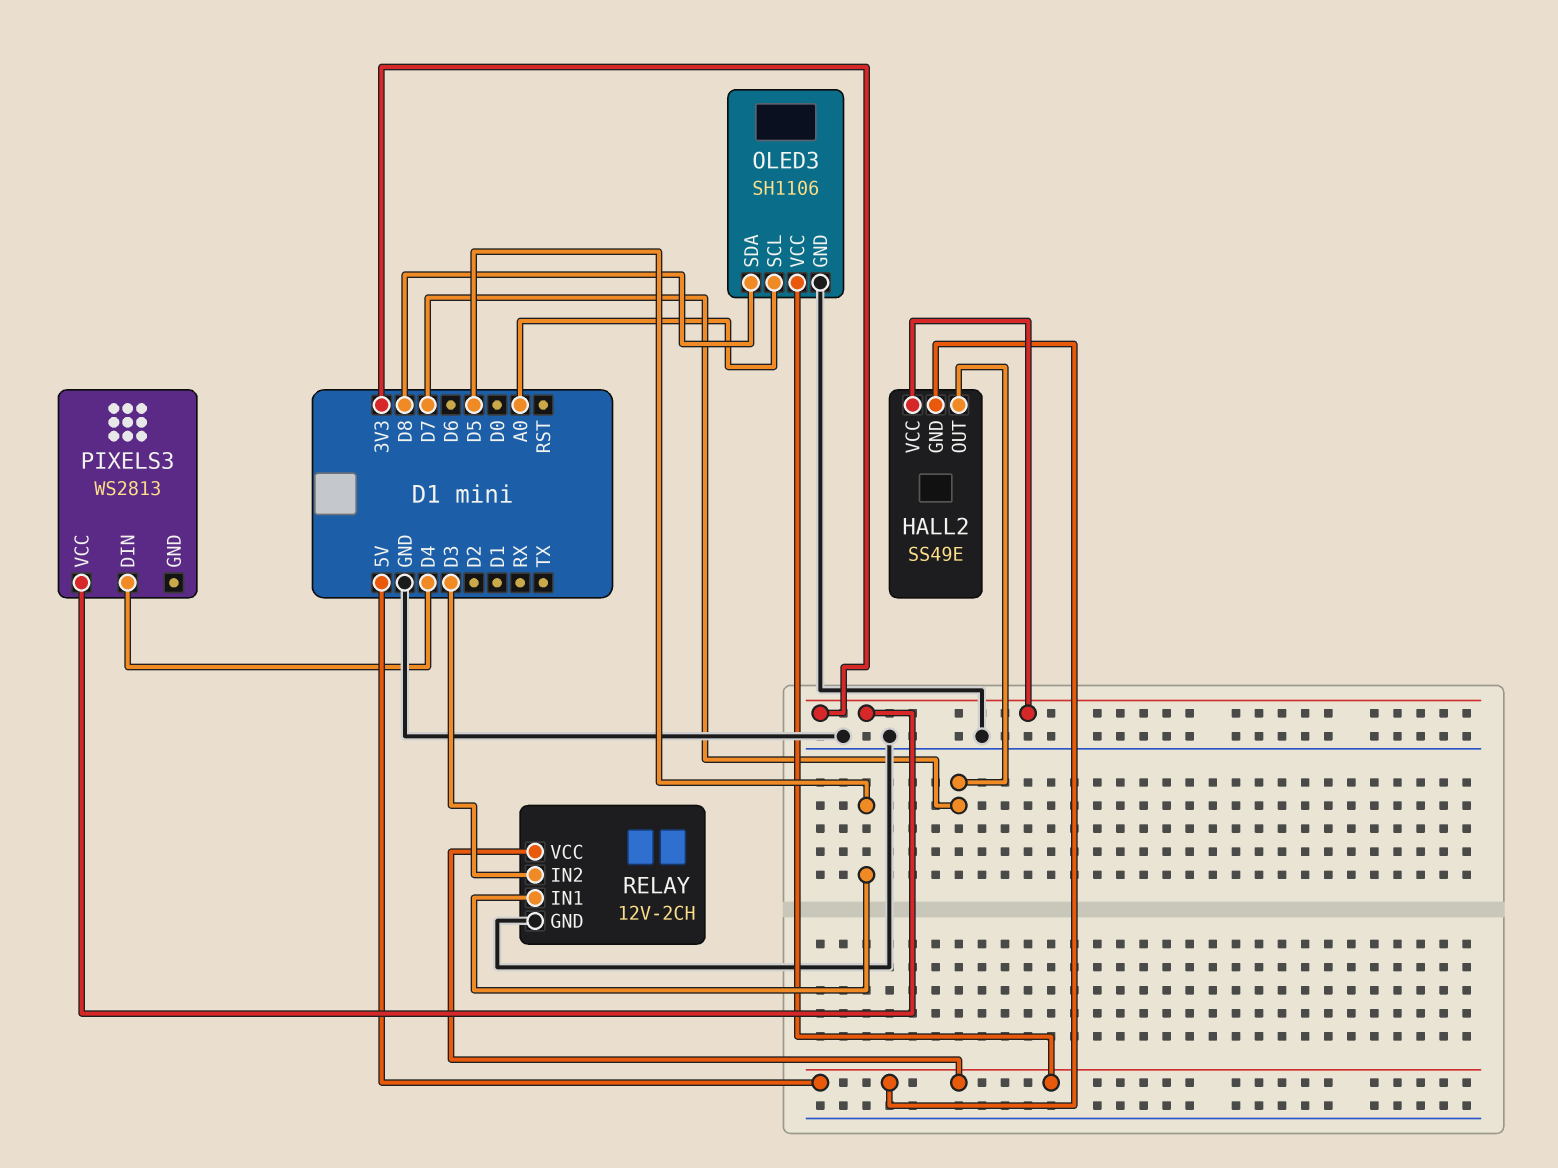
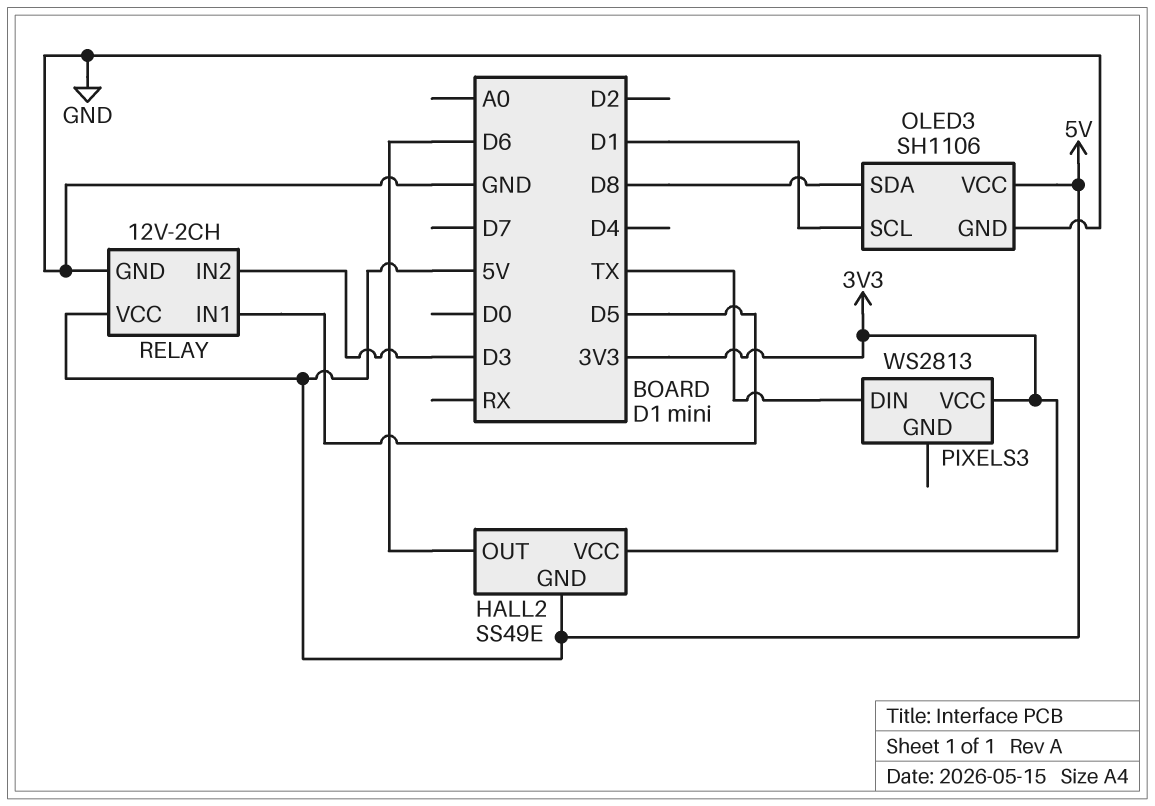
HALL2 pin OUT: D7 -> D6
OLED3 pin SCL: A0 -> D1
PIXELS3 pin DIN: D4 -> TX

